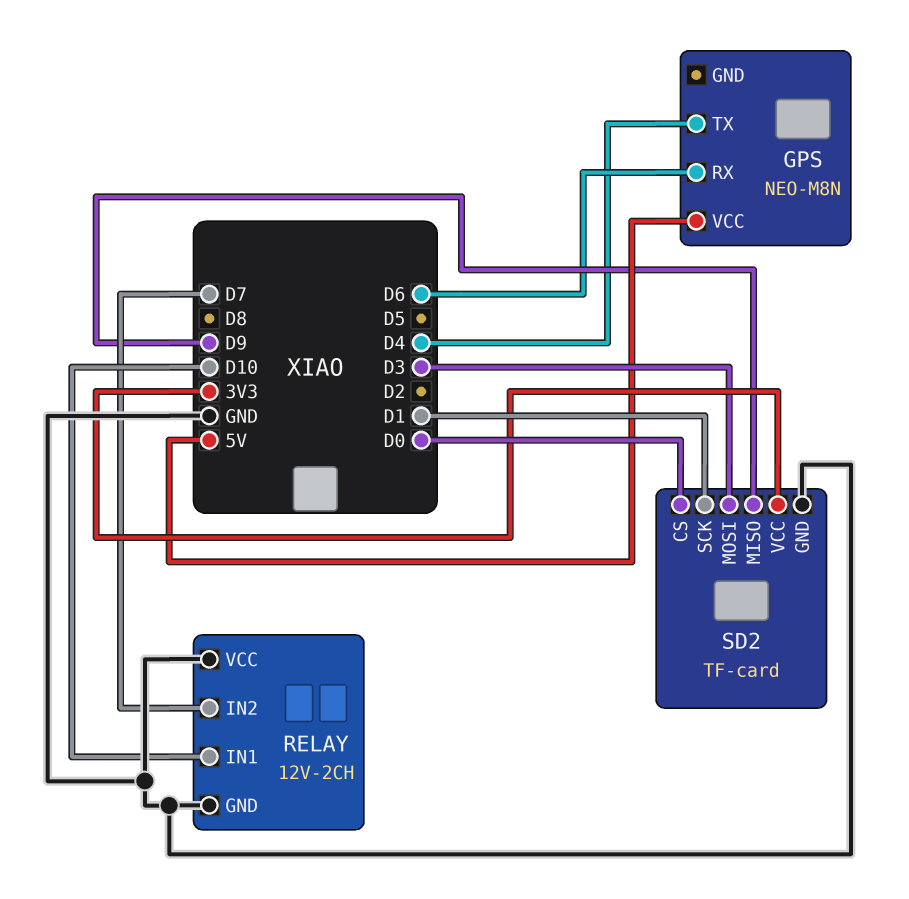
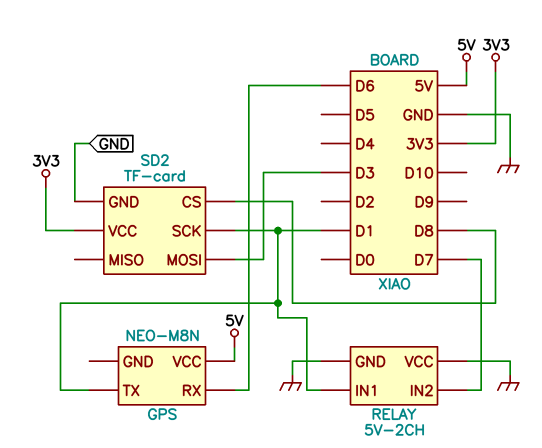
GPS pin TX: D4 -> D1
RELAY: 12V-2CH -> 5V-2CH
RELAY pin IN1: D10 -> D1
SD2 pin CS: D0 -> D8
SD2 pin MISO: D9 -> none

